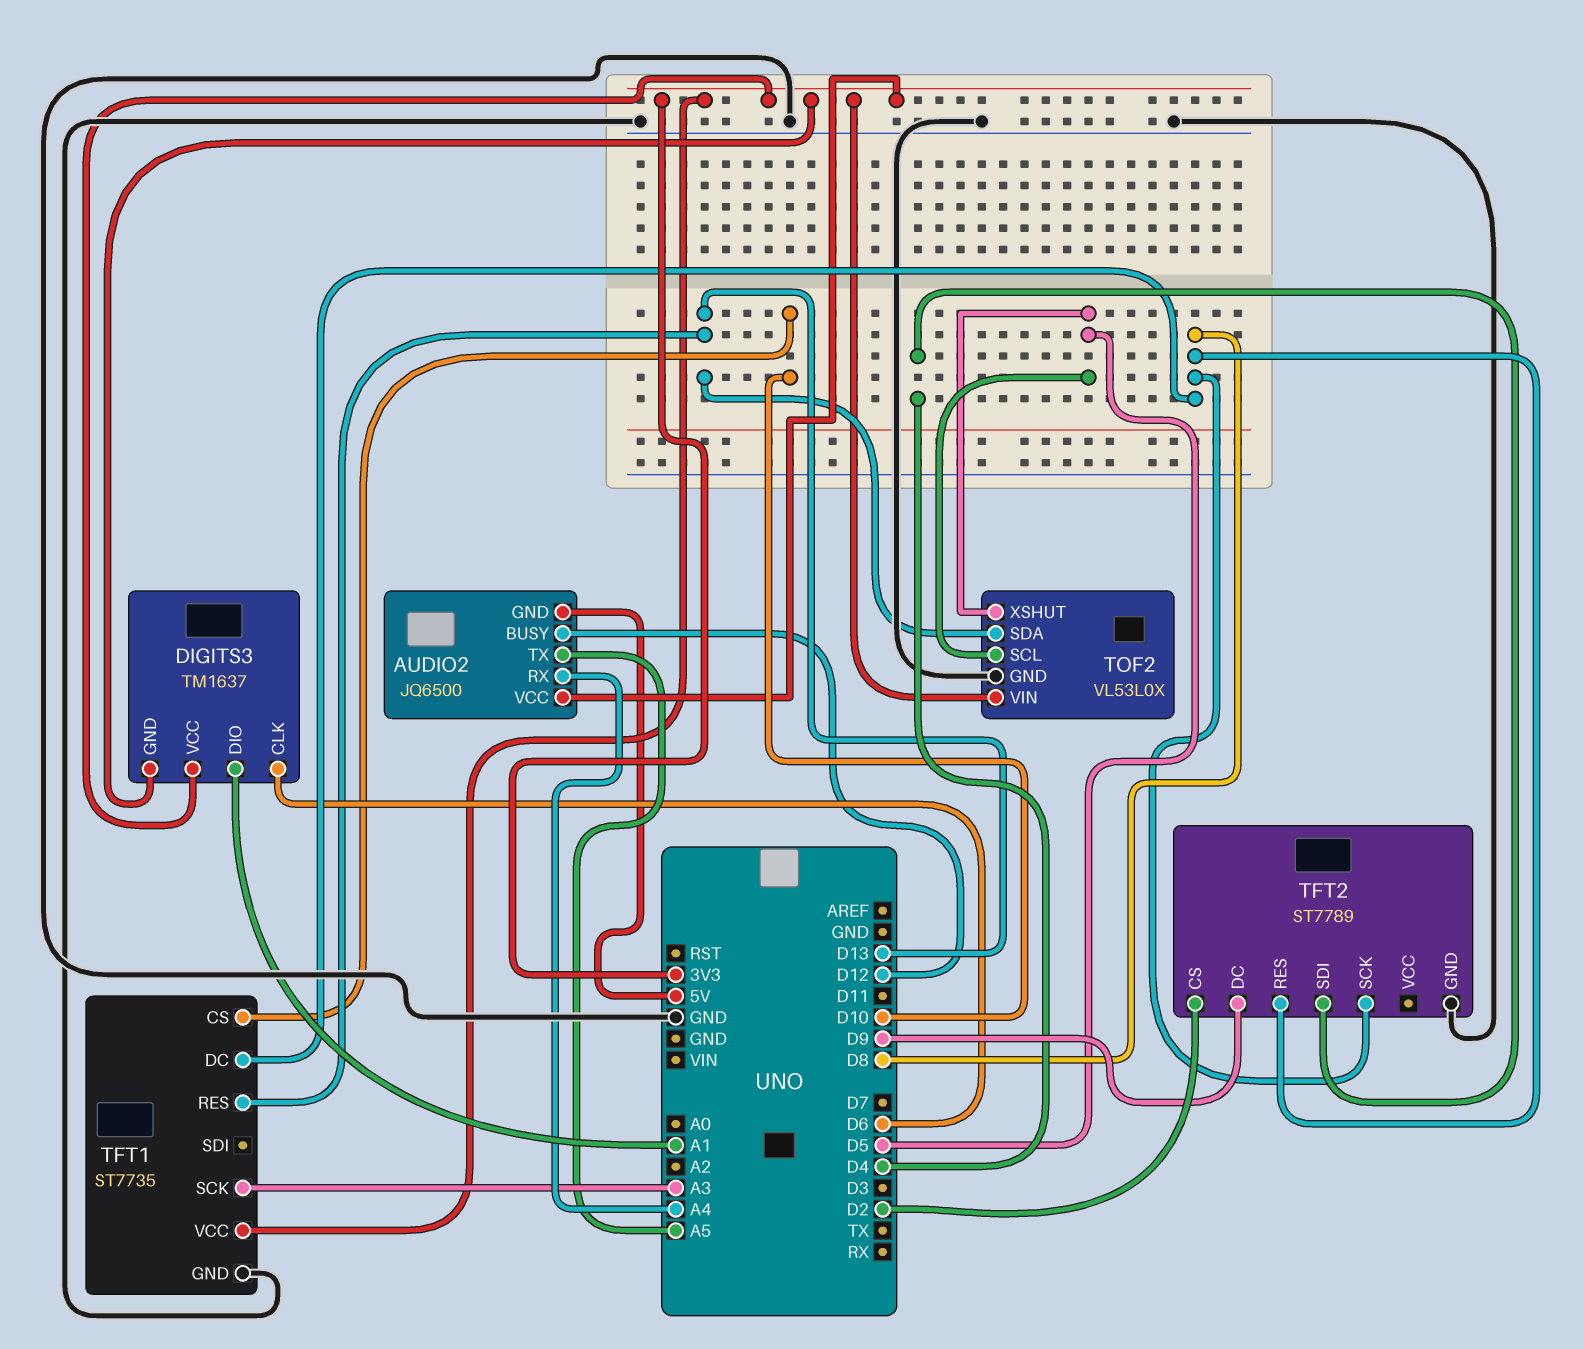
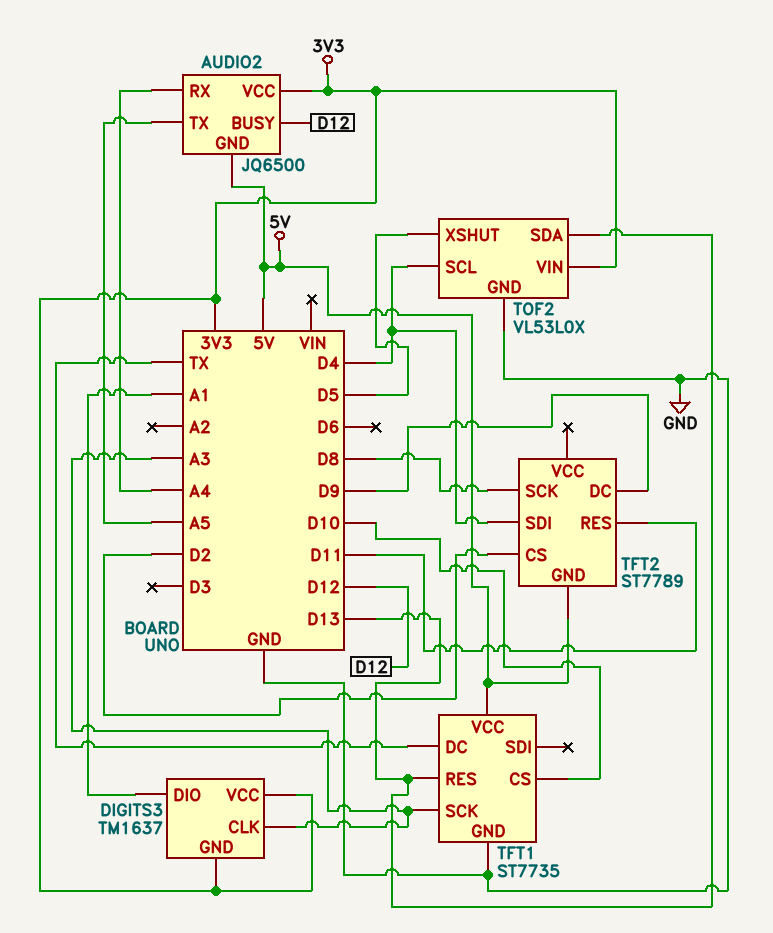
DIGITS3 pin CLK: D6 -> A3
TFT1 pin DC: D8 -> TX
TFT1 pin VCC: 3V3 -> 5V
TFT2 pin GND: GND -> 5V
TFT2 pin RES: D8 -> D11
TOF2 pin SCL: D5 -> D4

